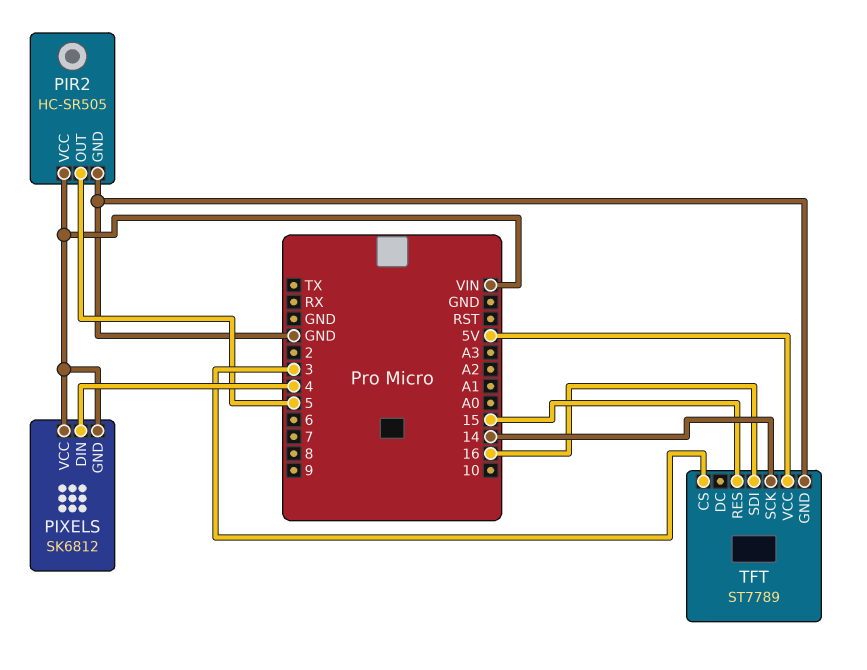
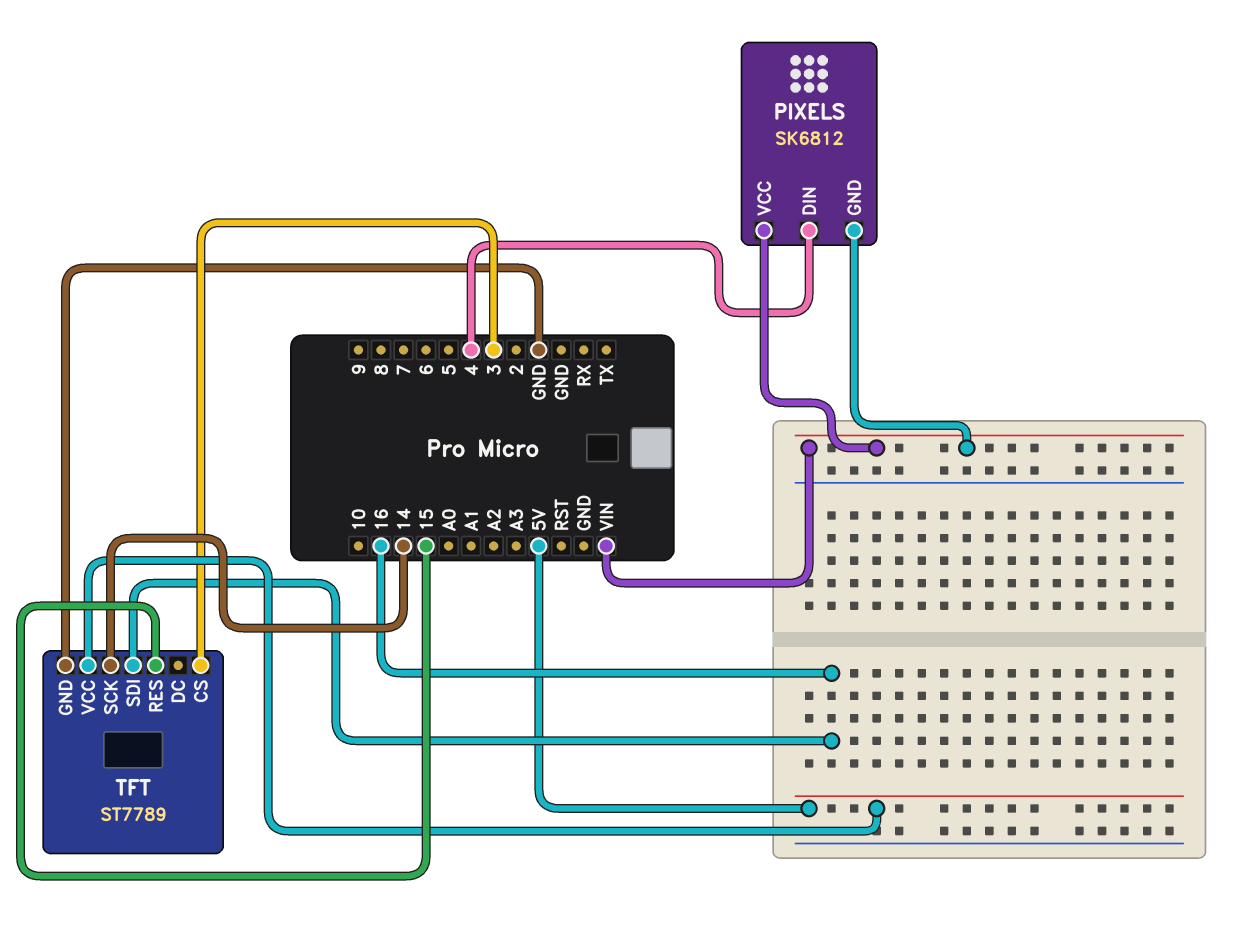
PIR2: HC-SR505 -> none
PIR2 pin GND: GND -> none
PIR2 pin OUT: 5 -> none
PIR2 pin VCC: VIN -> none

